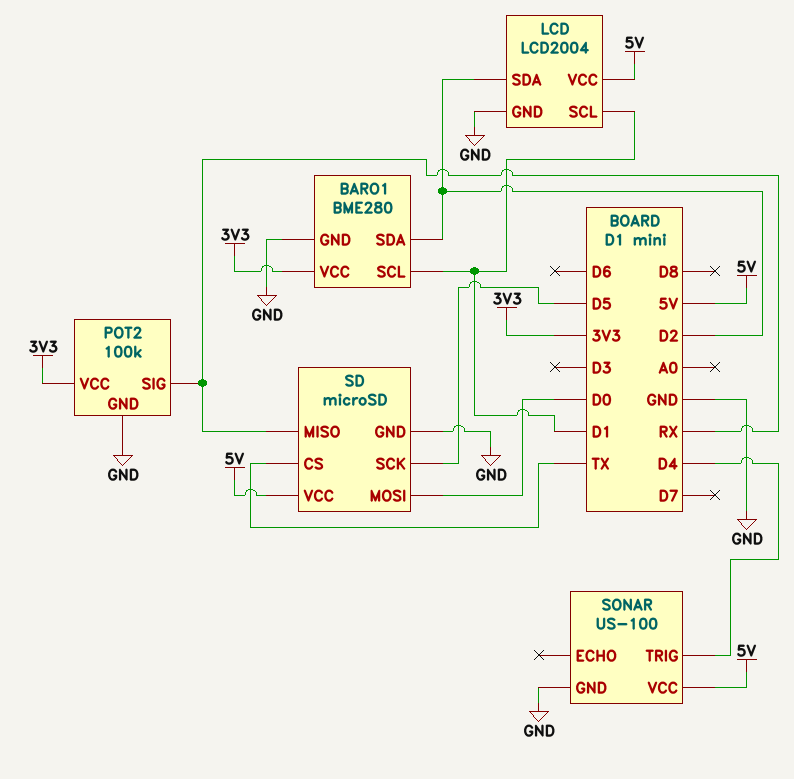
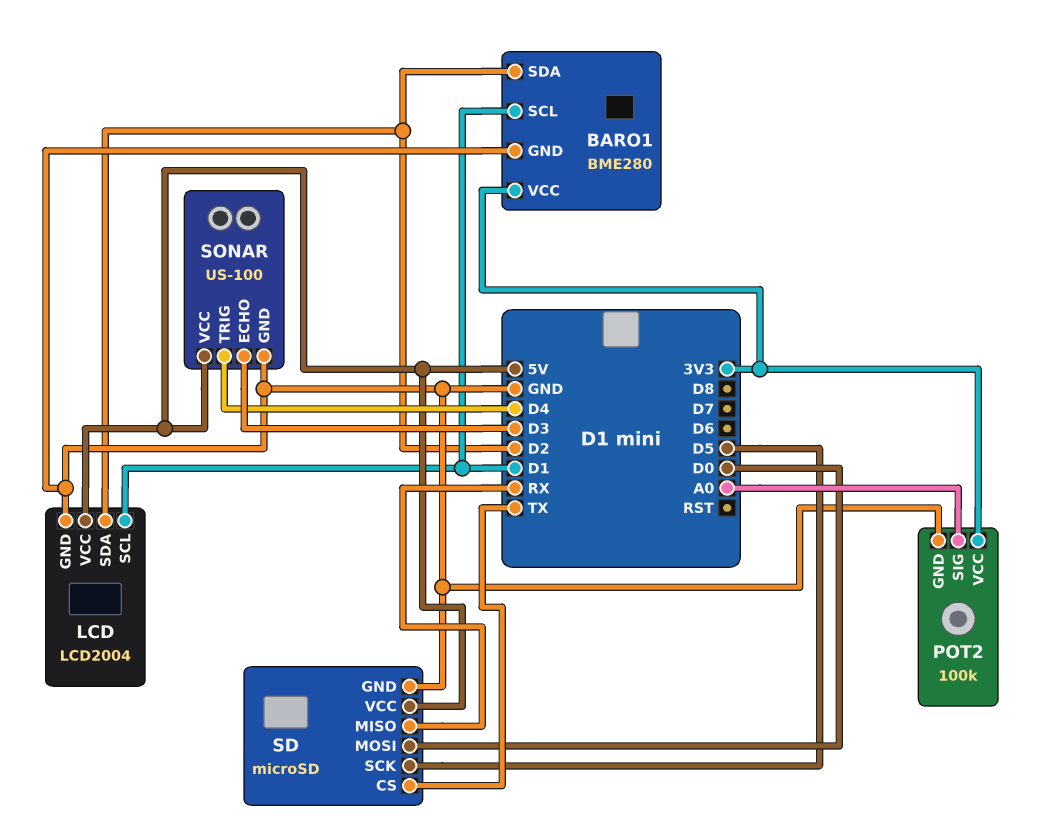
POT2 pin SIG: RX -> A0
SONAR pin ECHO: none -> D3

